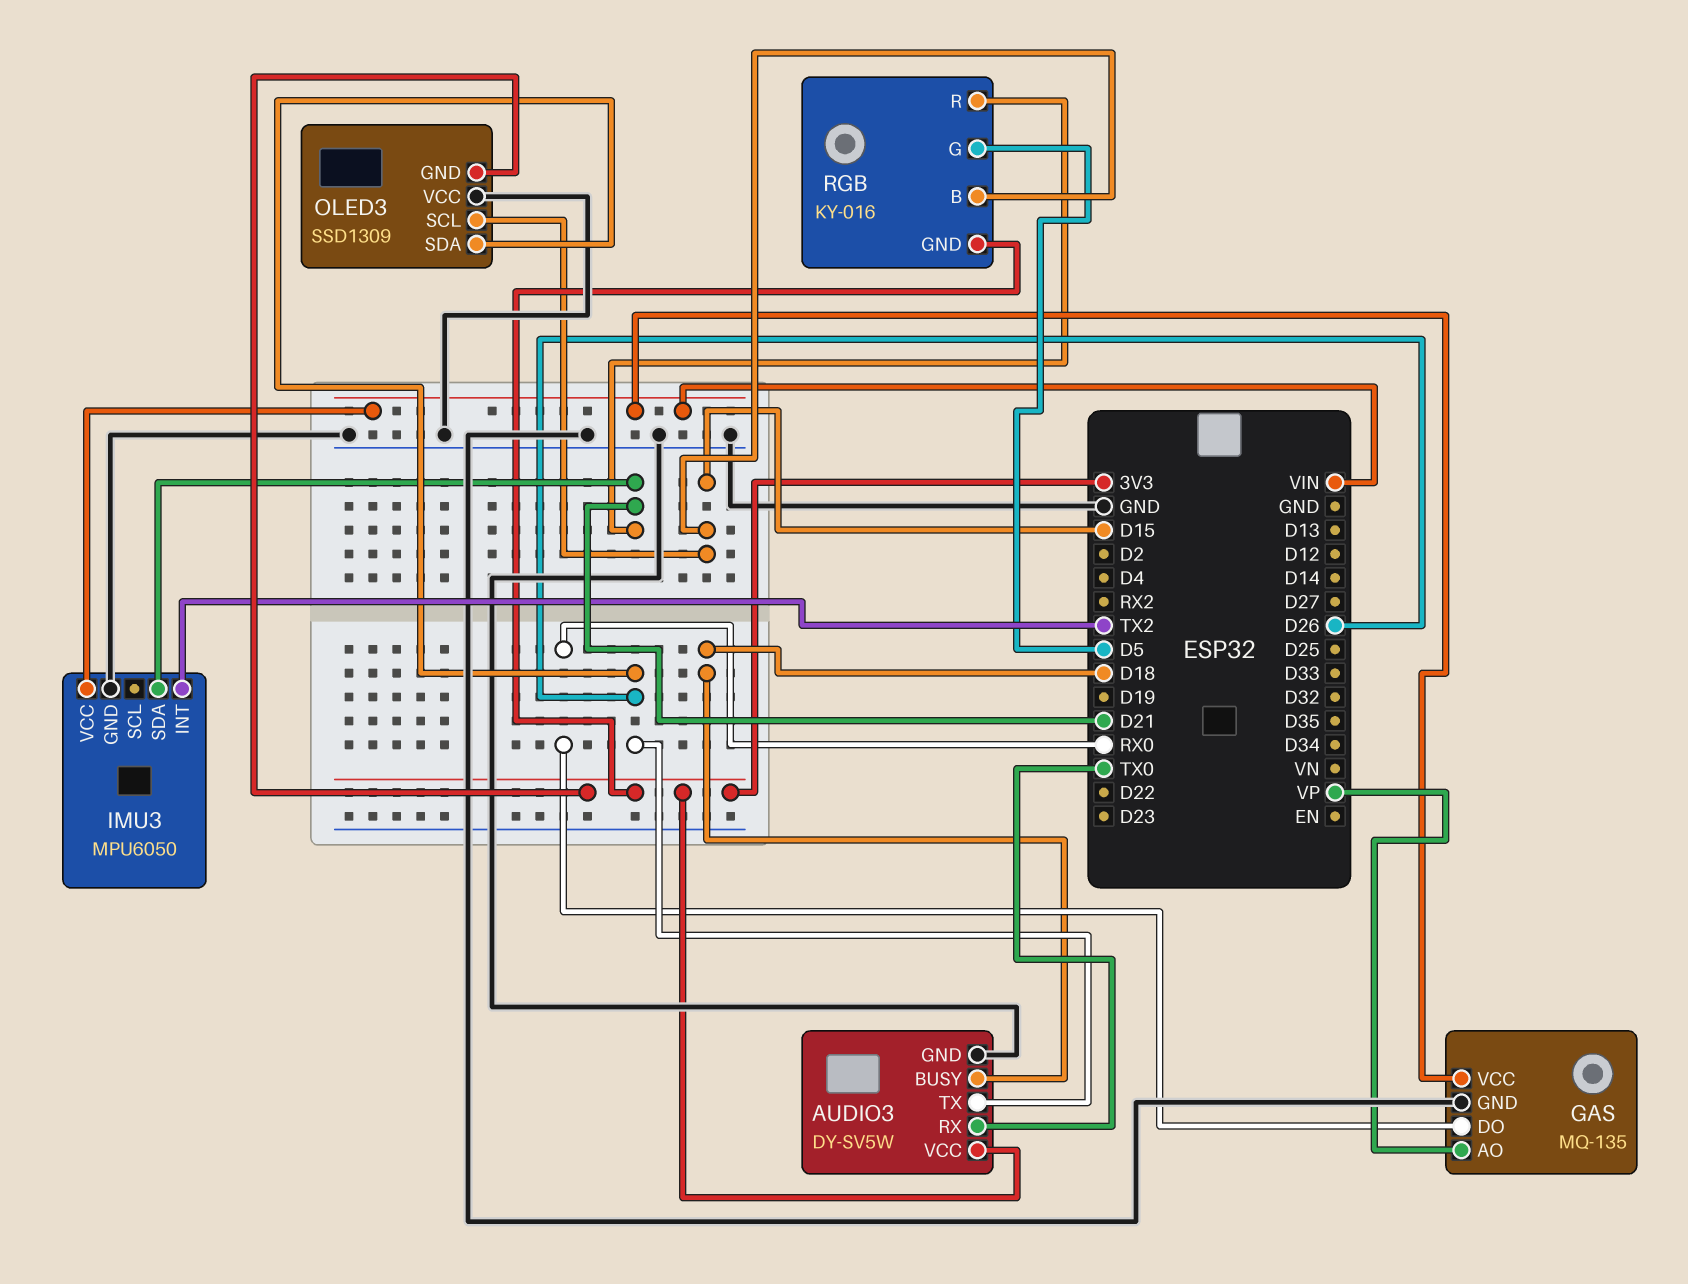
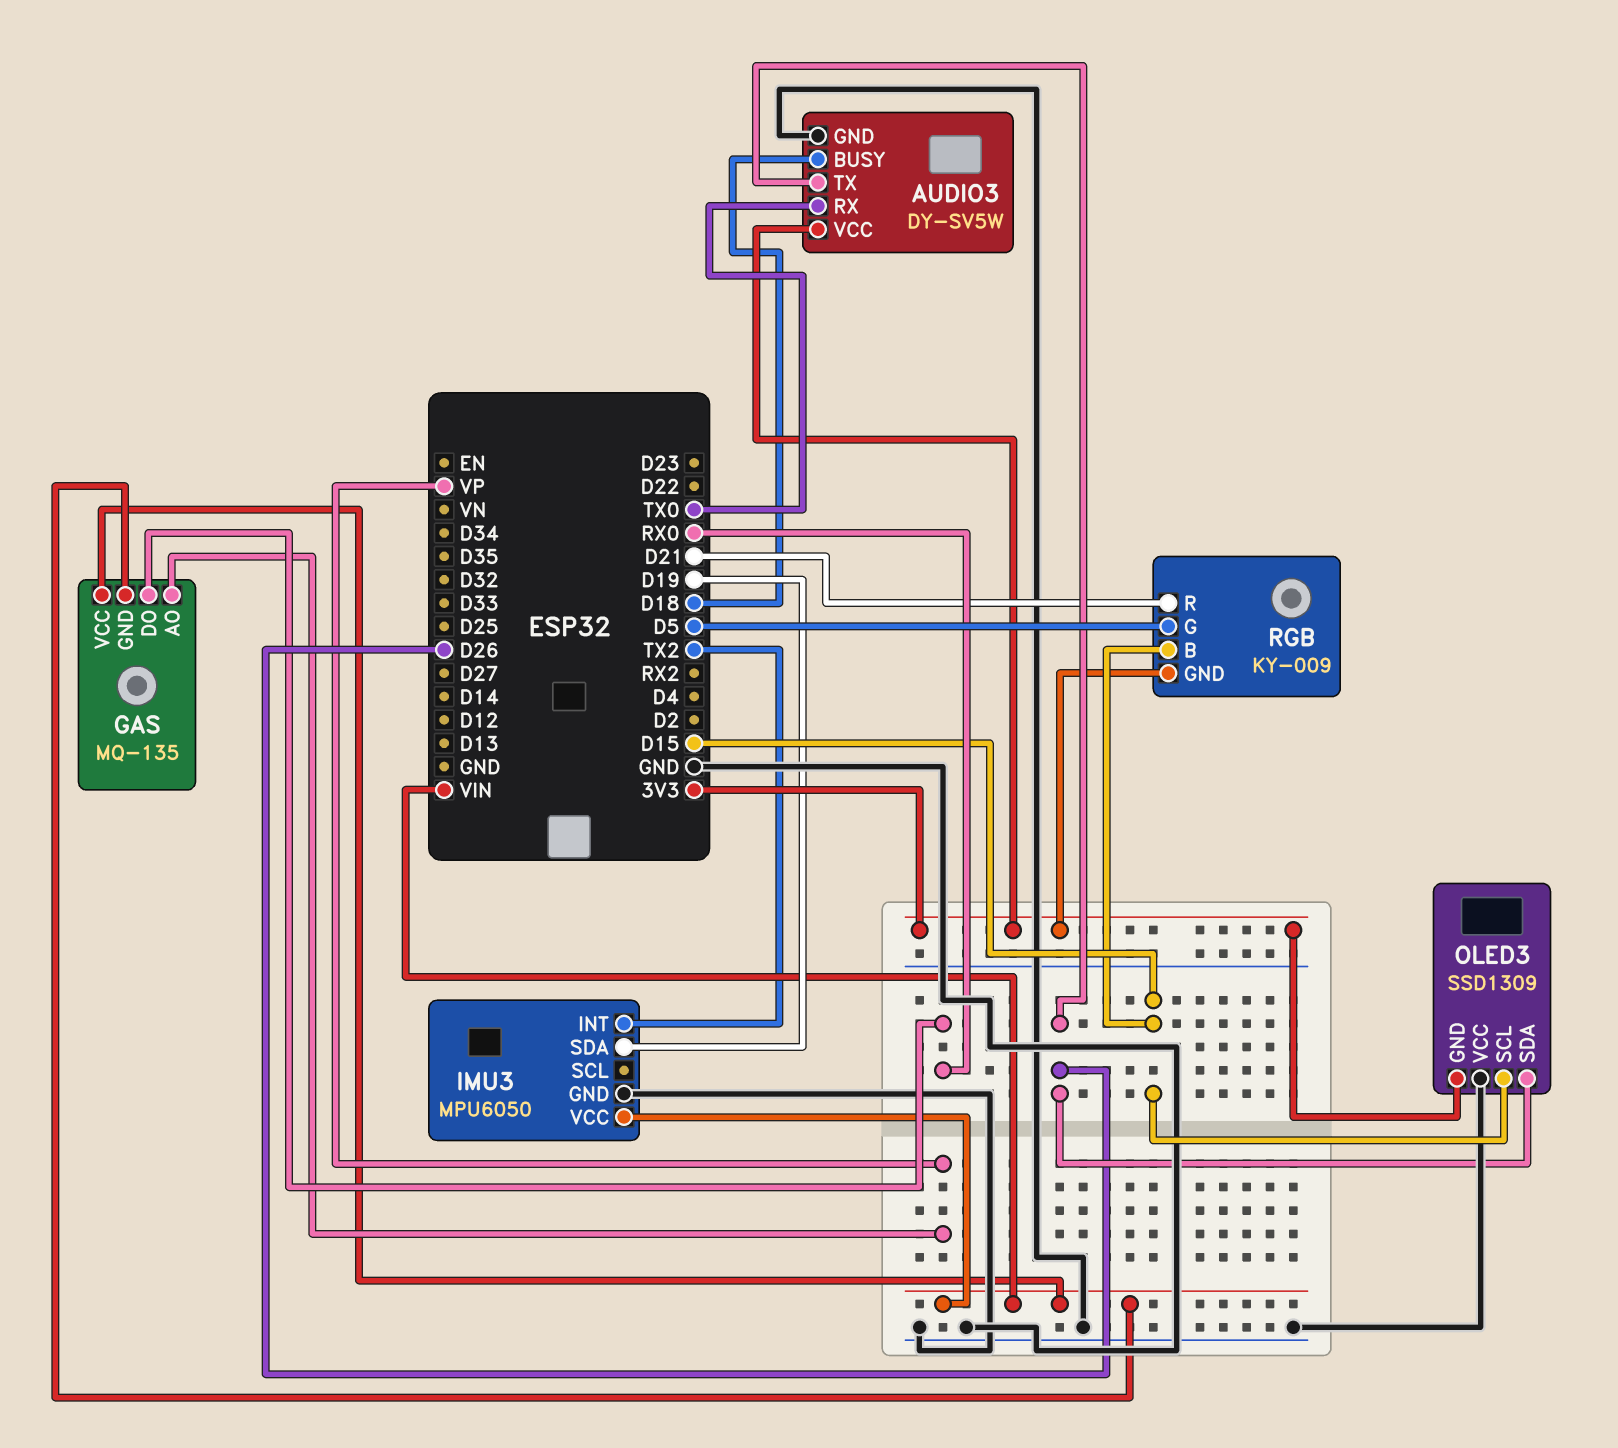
GAS pin GND: GND -> VIN
IMU3 pin SDA: D21 -> D19
RGB: KY-016 -> KY-009

